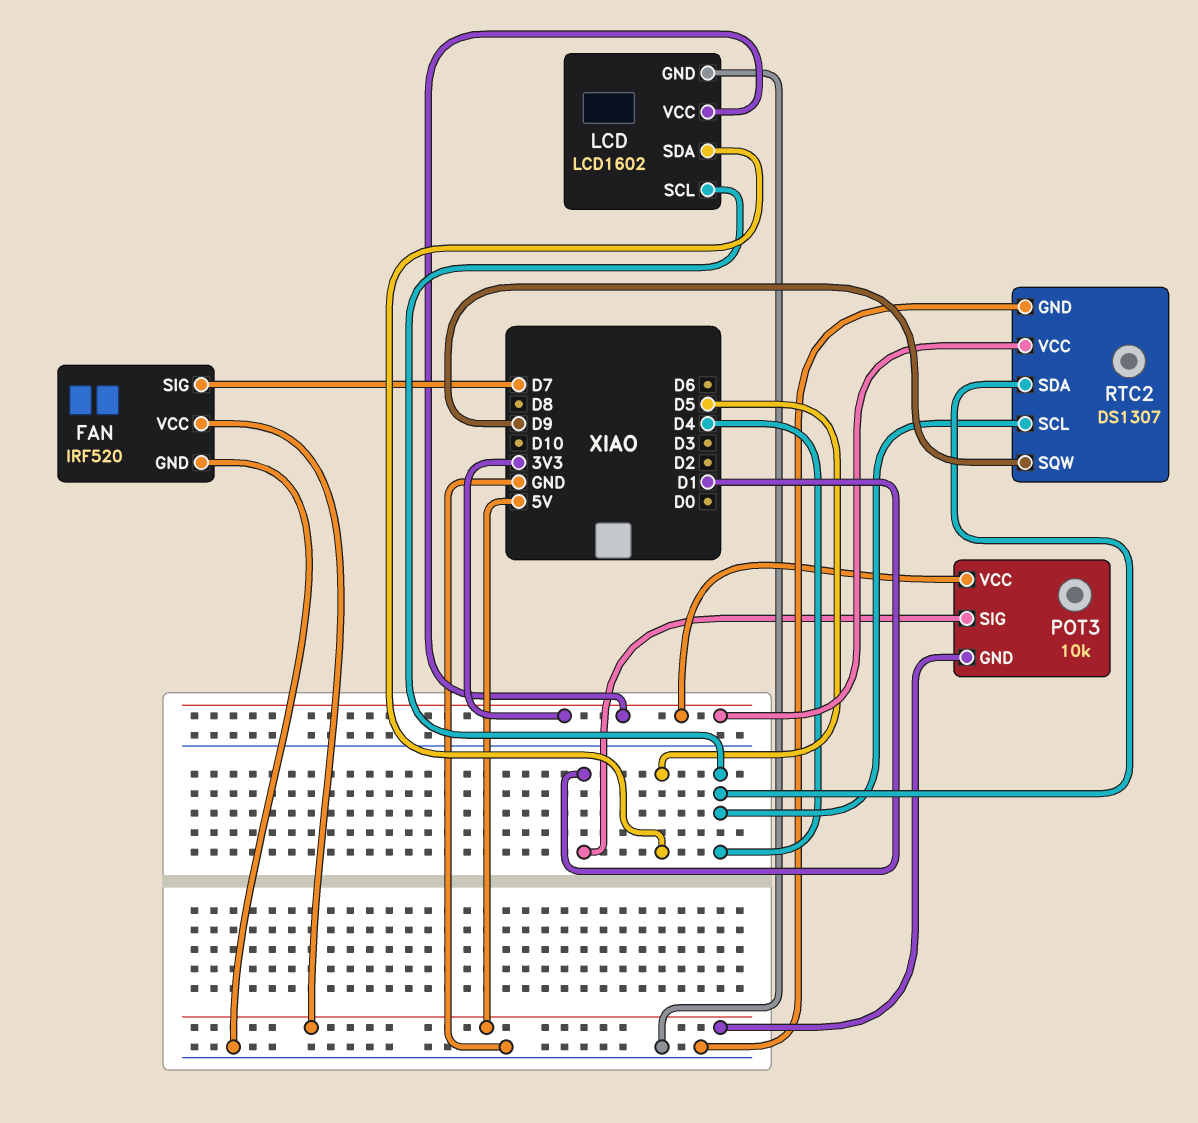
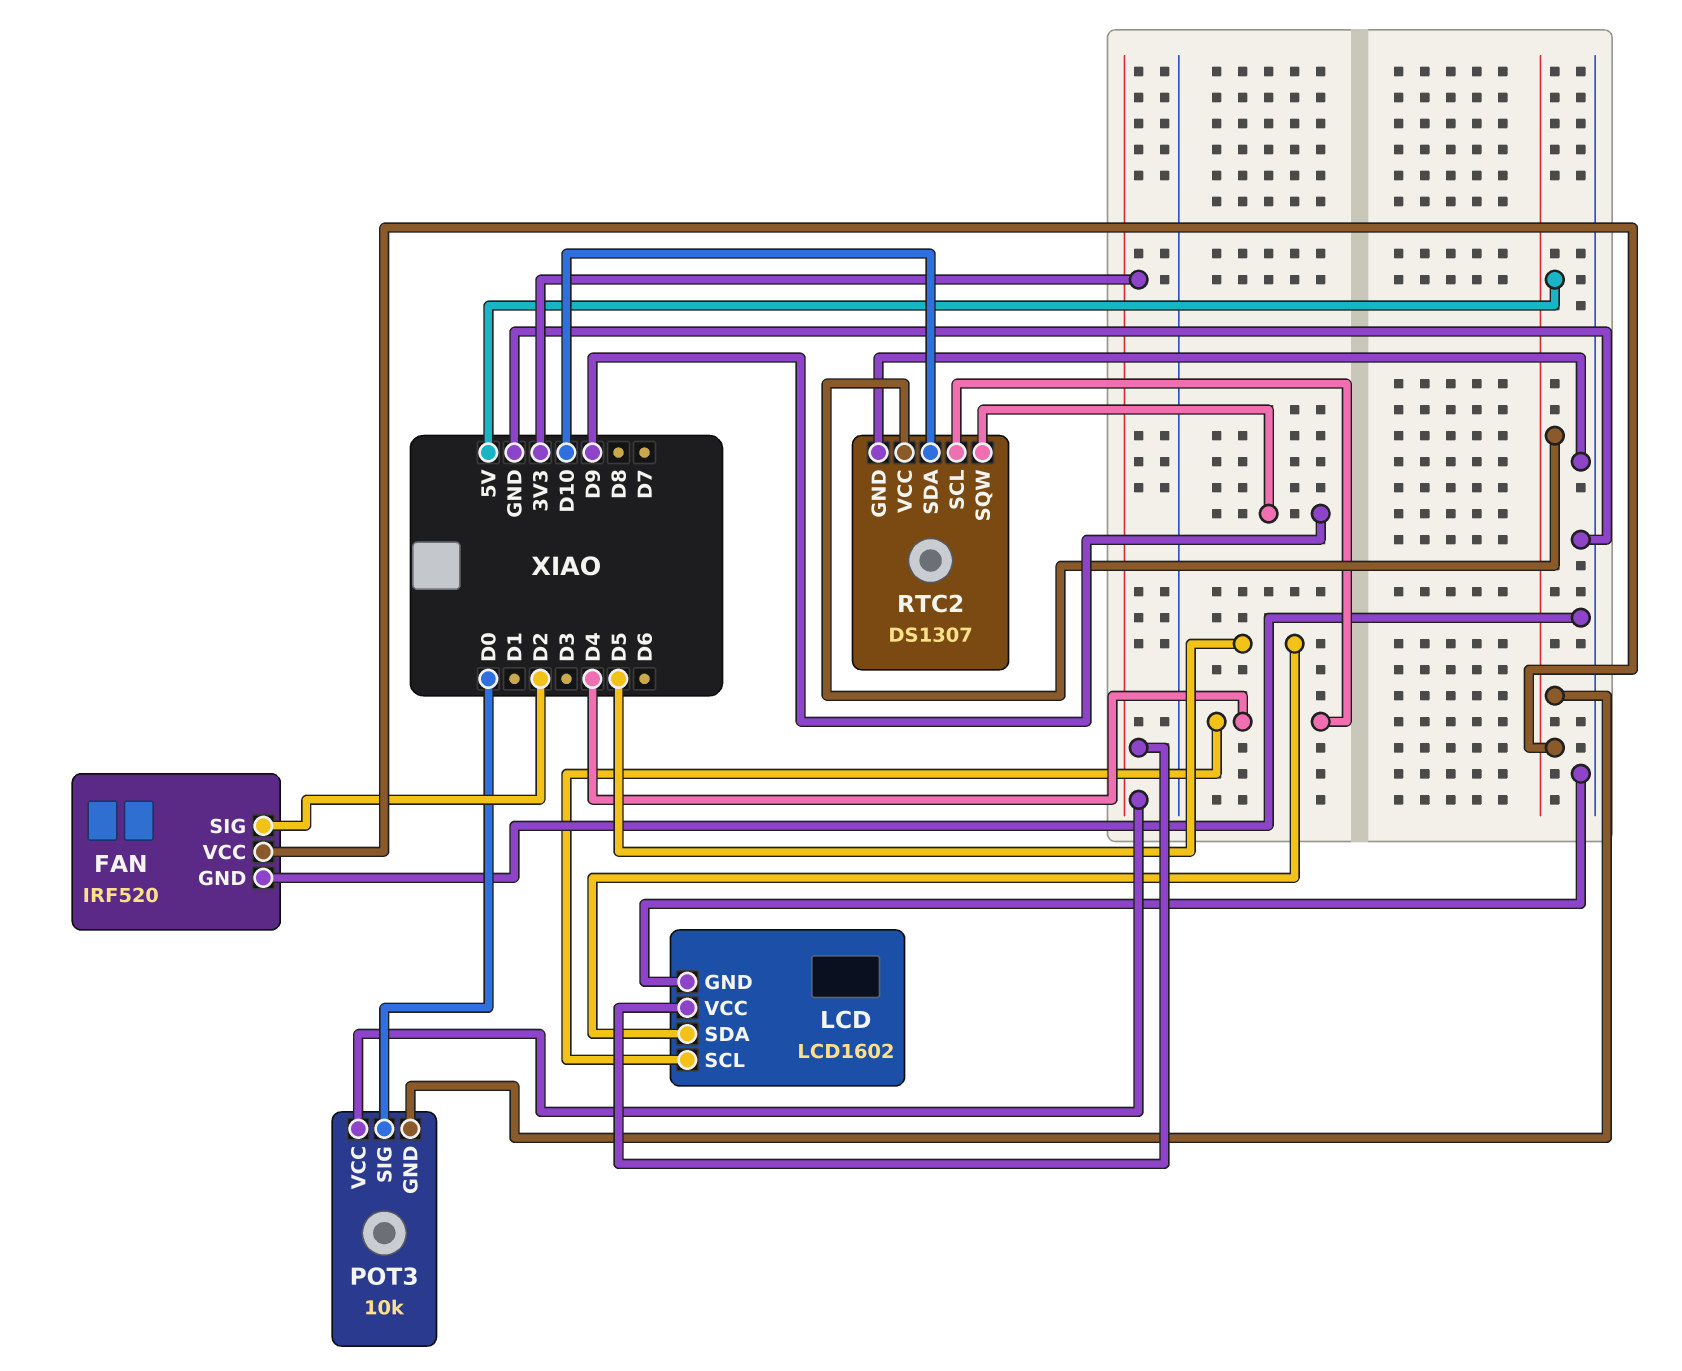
FAN pin SIG: D7 -> D2
POT3 pin SIG: D1 -> D0
RTC2 pin SDA: D4 -> D10
RTC2 pin VCC: 3V3 -> 5V

